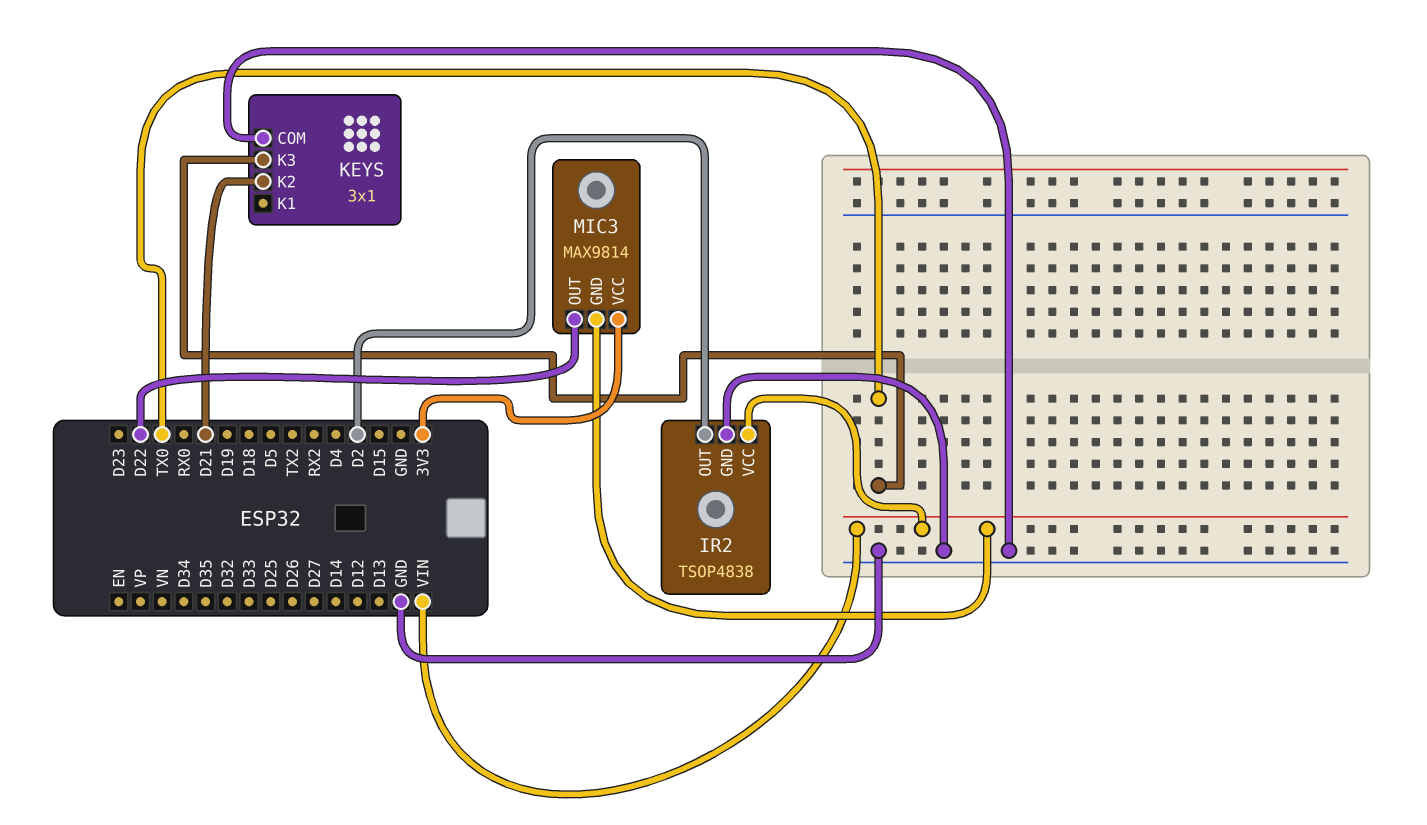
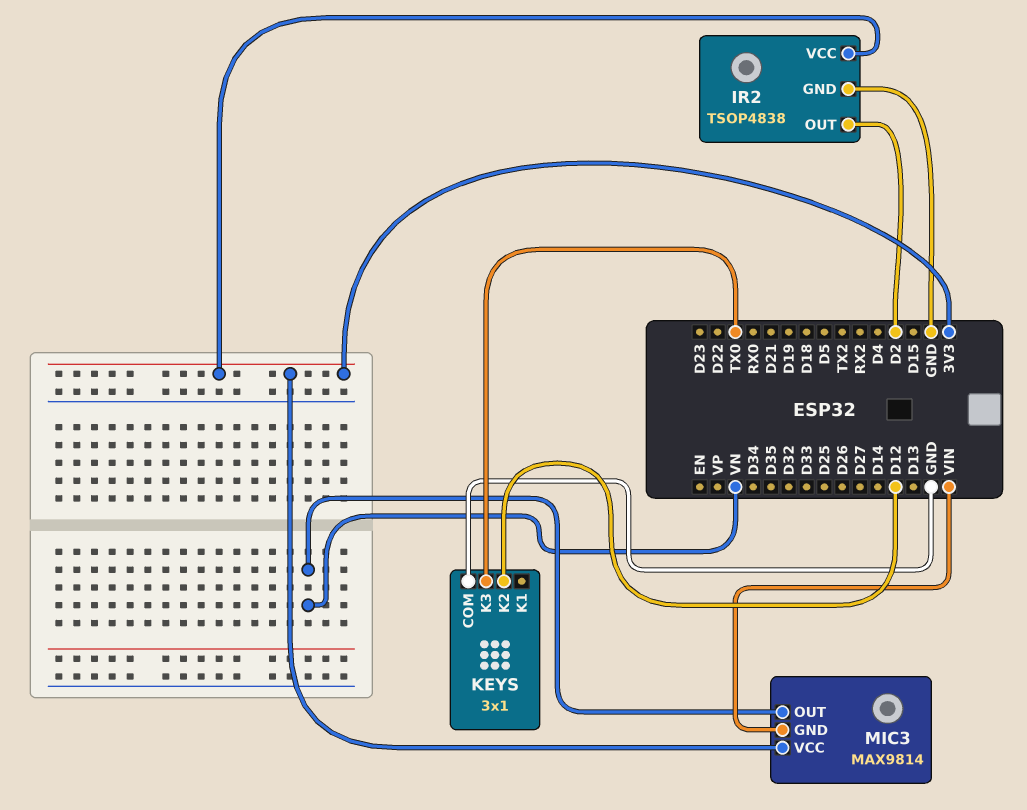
IR2 pin VCC: VIN -> 3V3
KEYS pin K2: D21 -> D12
MIC3 pin OUT: D22 -> VN

